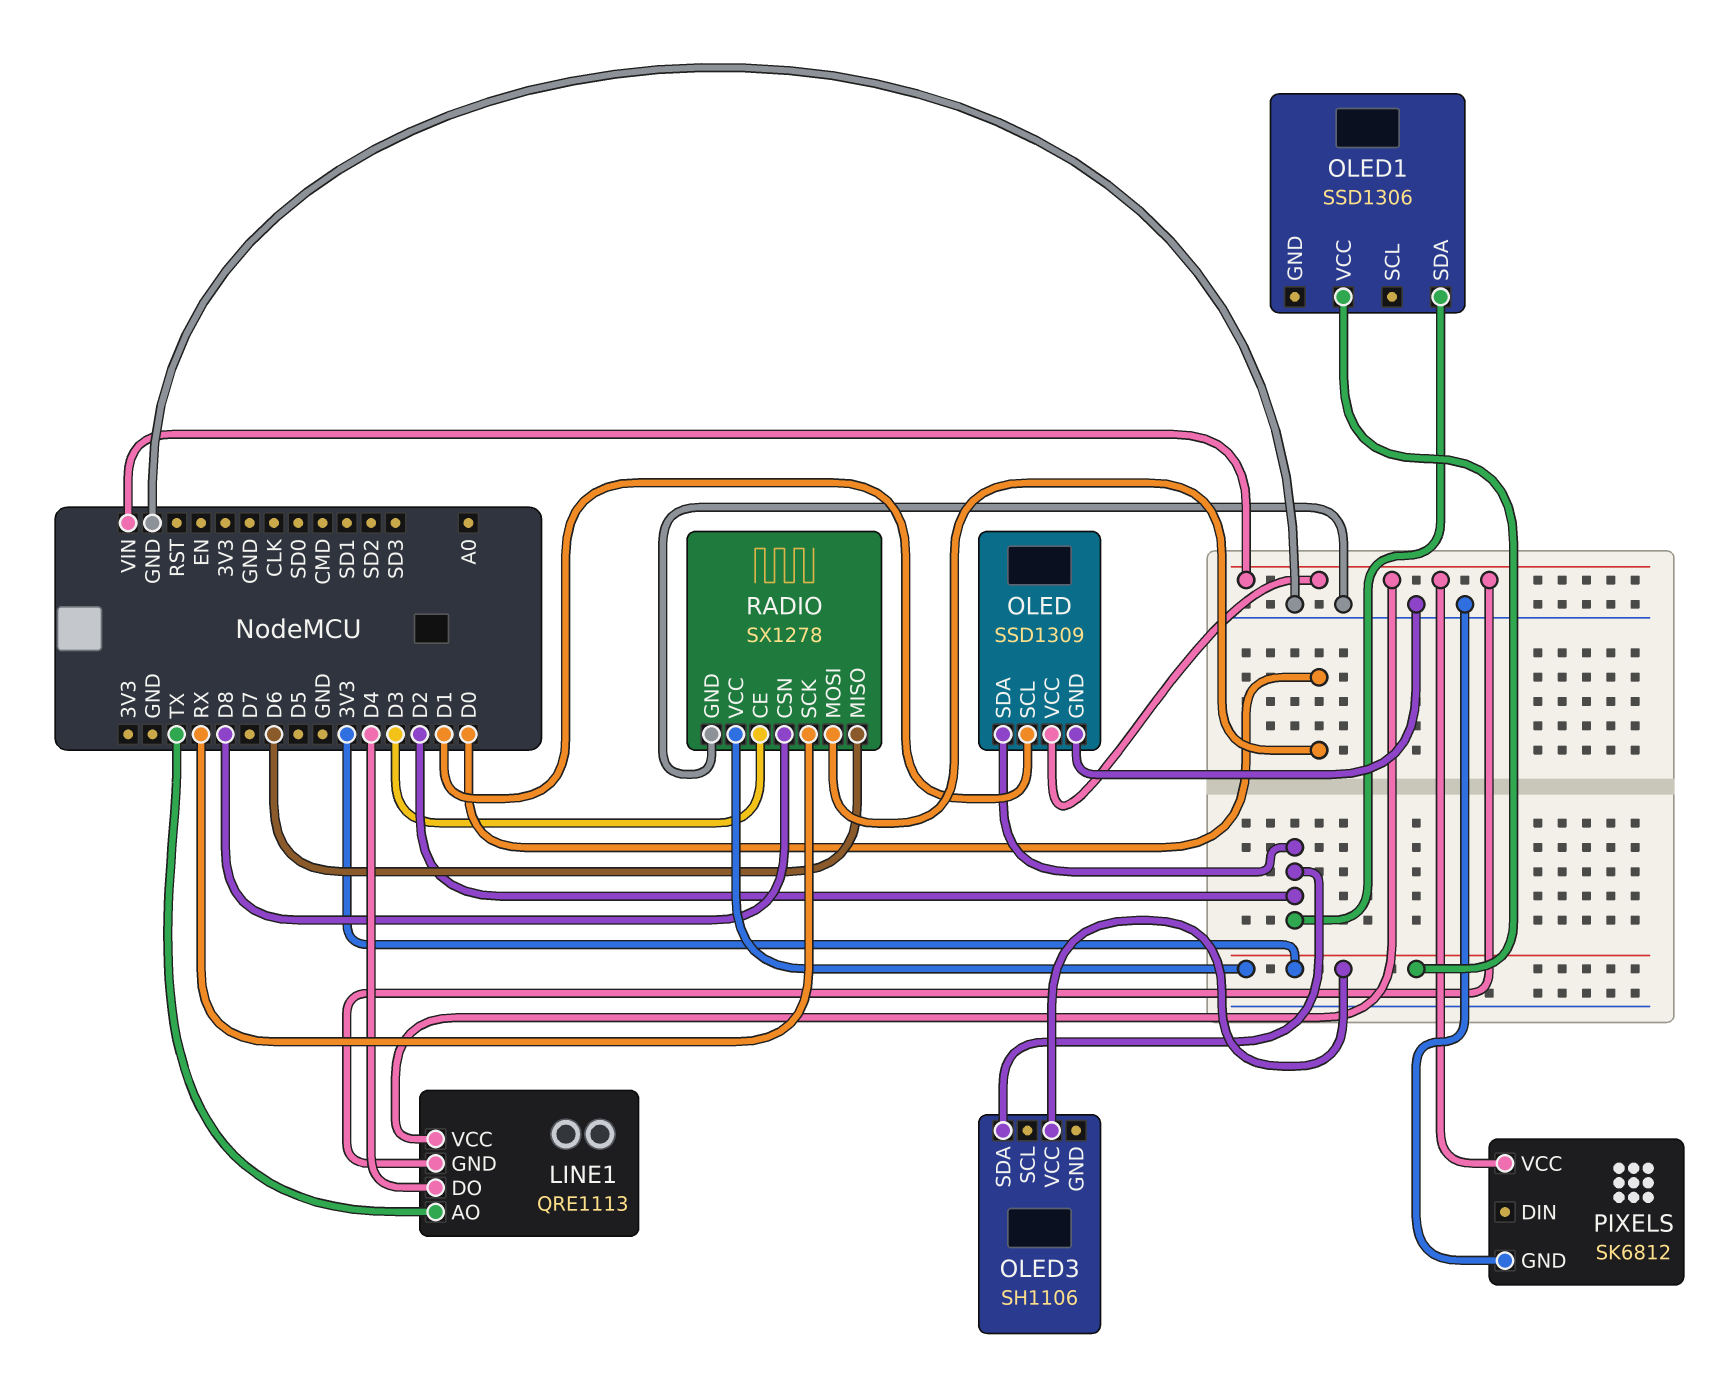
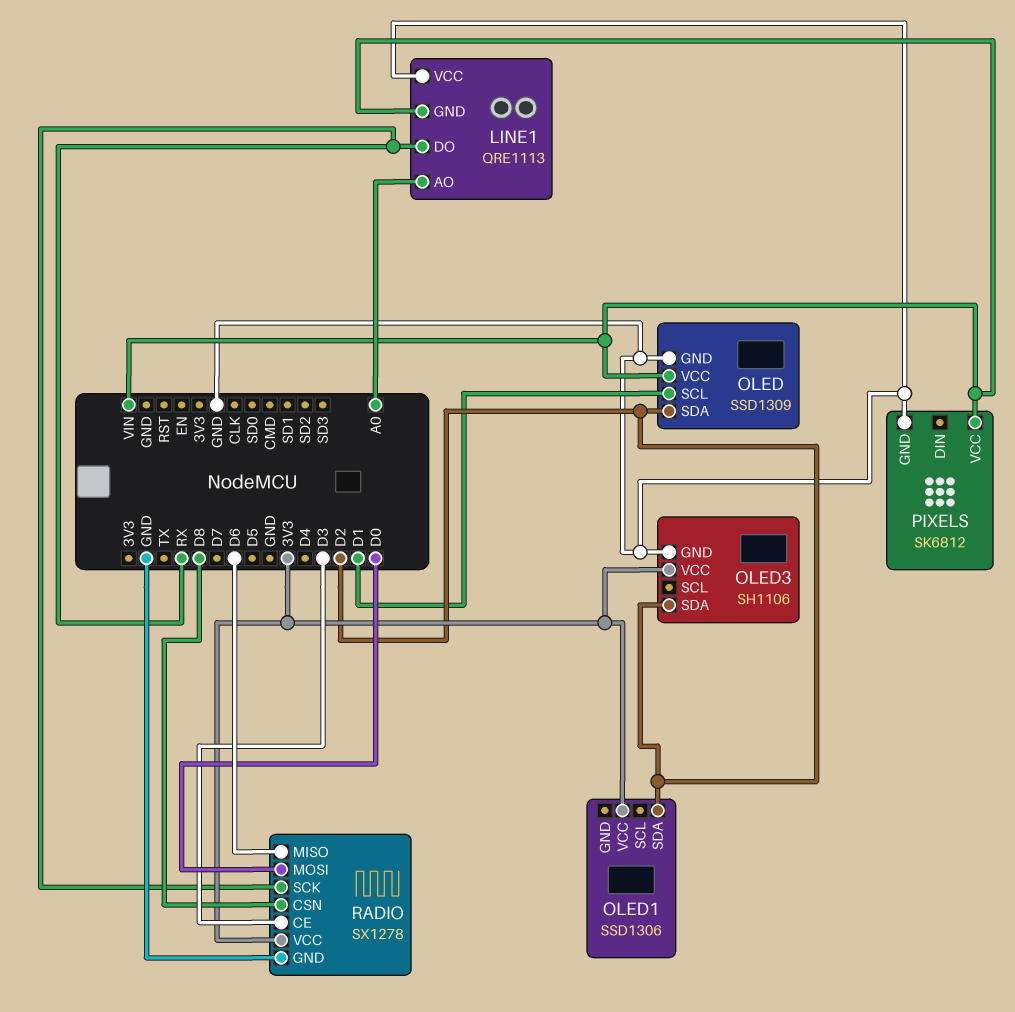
LINE1 pin AO: TX -> A0
LINE1 pin DO: D4 -> RX
LINE1 pin VCC: VIN -> GND
OLED3 pin GND: none -> GND

